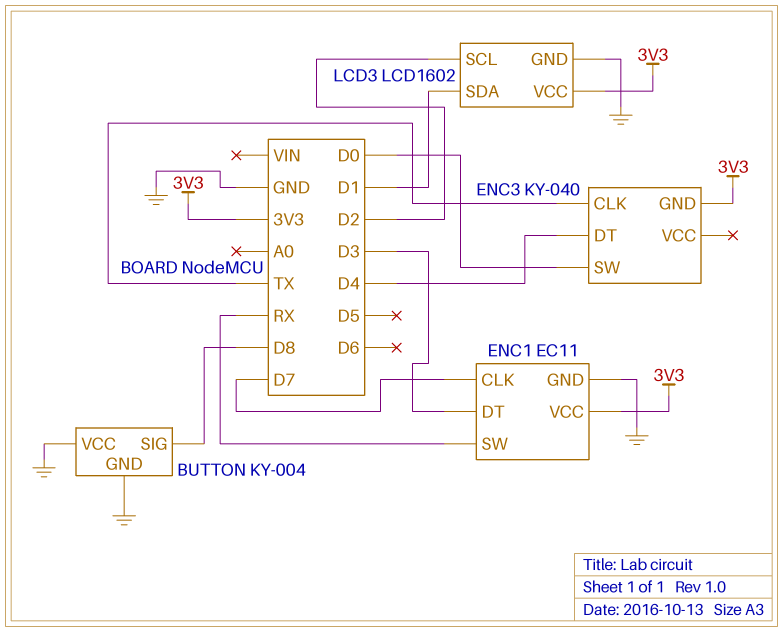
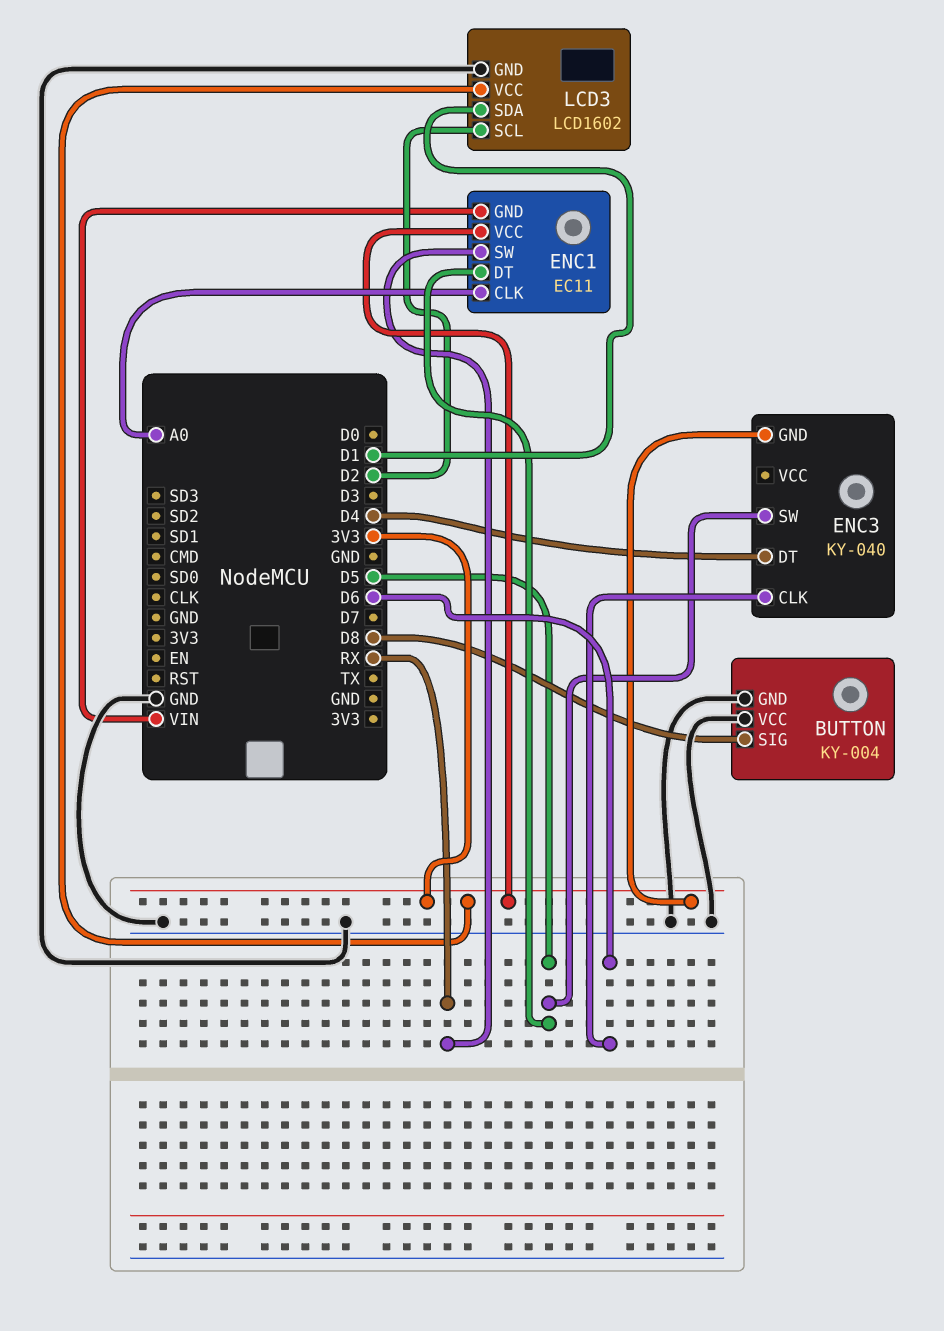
ENC1 pin CLK: D7 -> A0
ENC1 pin DT: D3 -> D5
ENC1 pin GND: GND -> VIN
ENC3 pin CLK: TX -> D6
ENC3 pin SW: D0 -> D5

